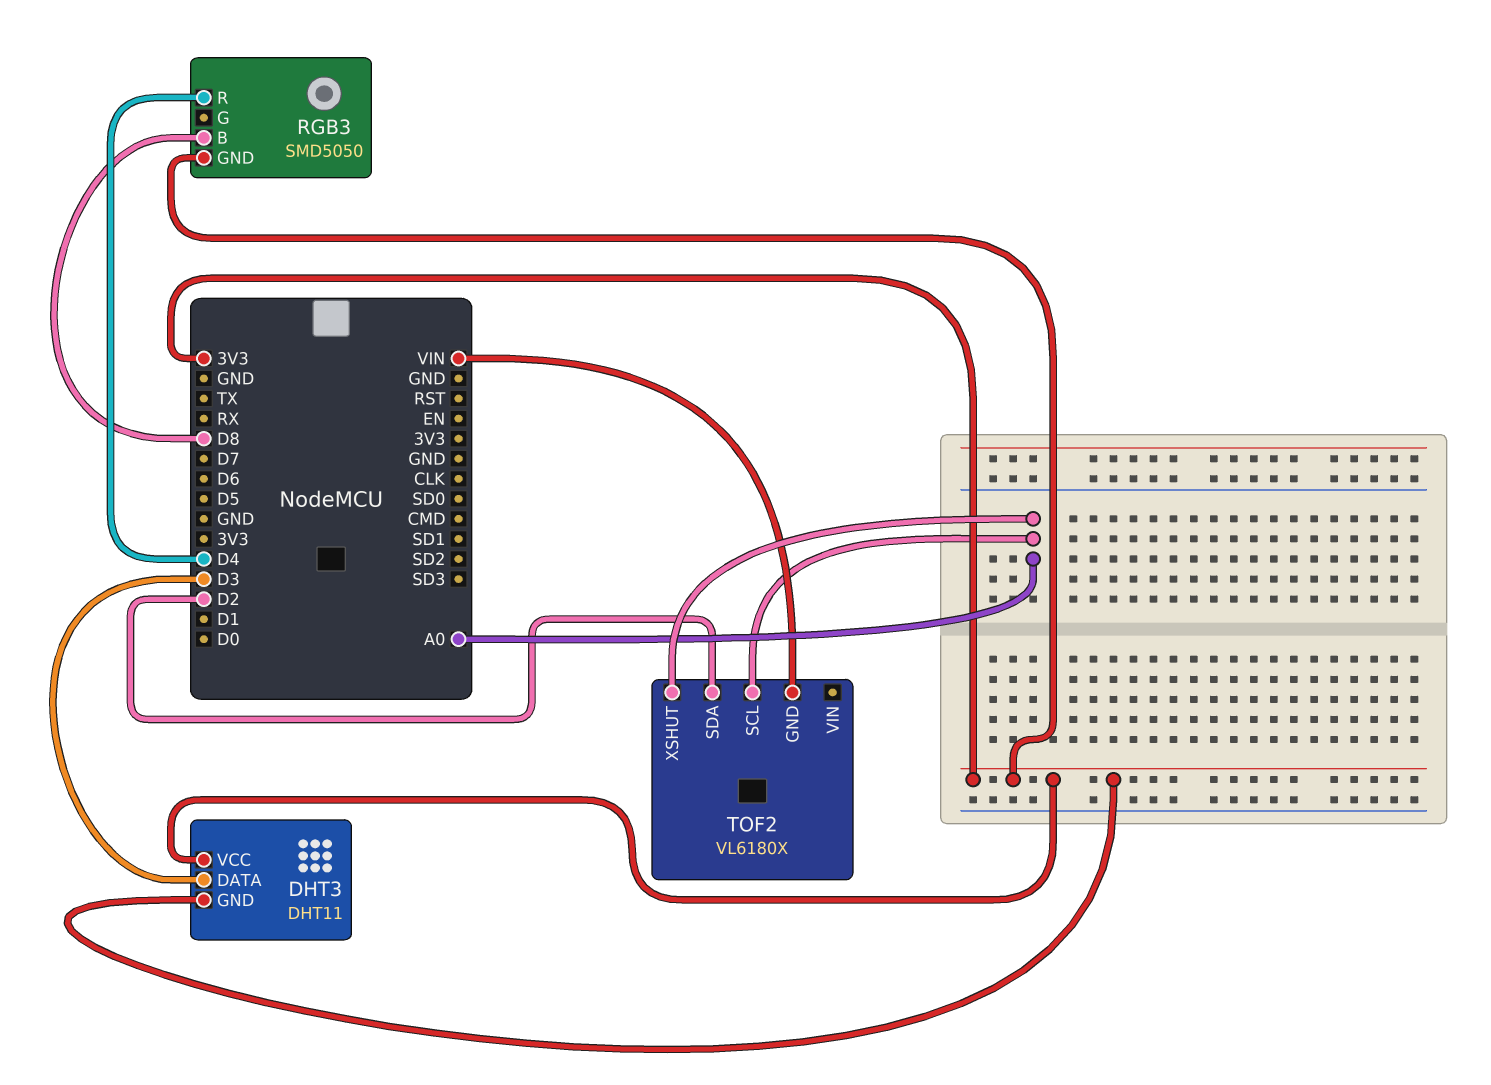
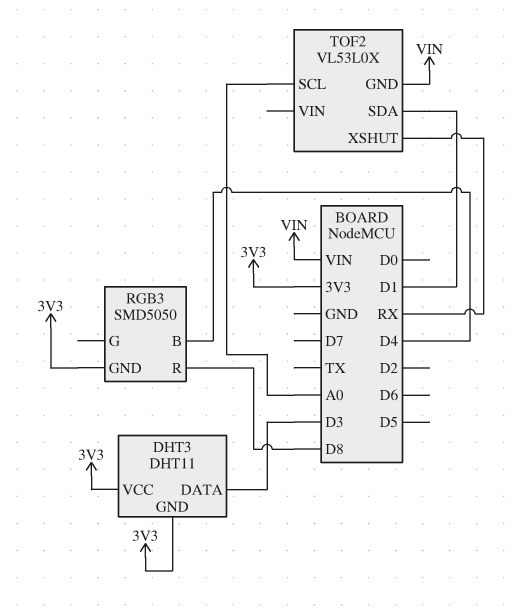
RGB3 pin B: D8 -> D4
RGB3 pin R: D4 -> D8
TOF2: VL6180X -> VL53L0X
TOF2 pin SDA: D2 -> D1
TOF2 pin XSHUT: A0 -> RX

